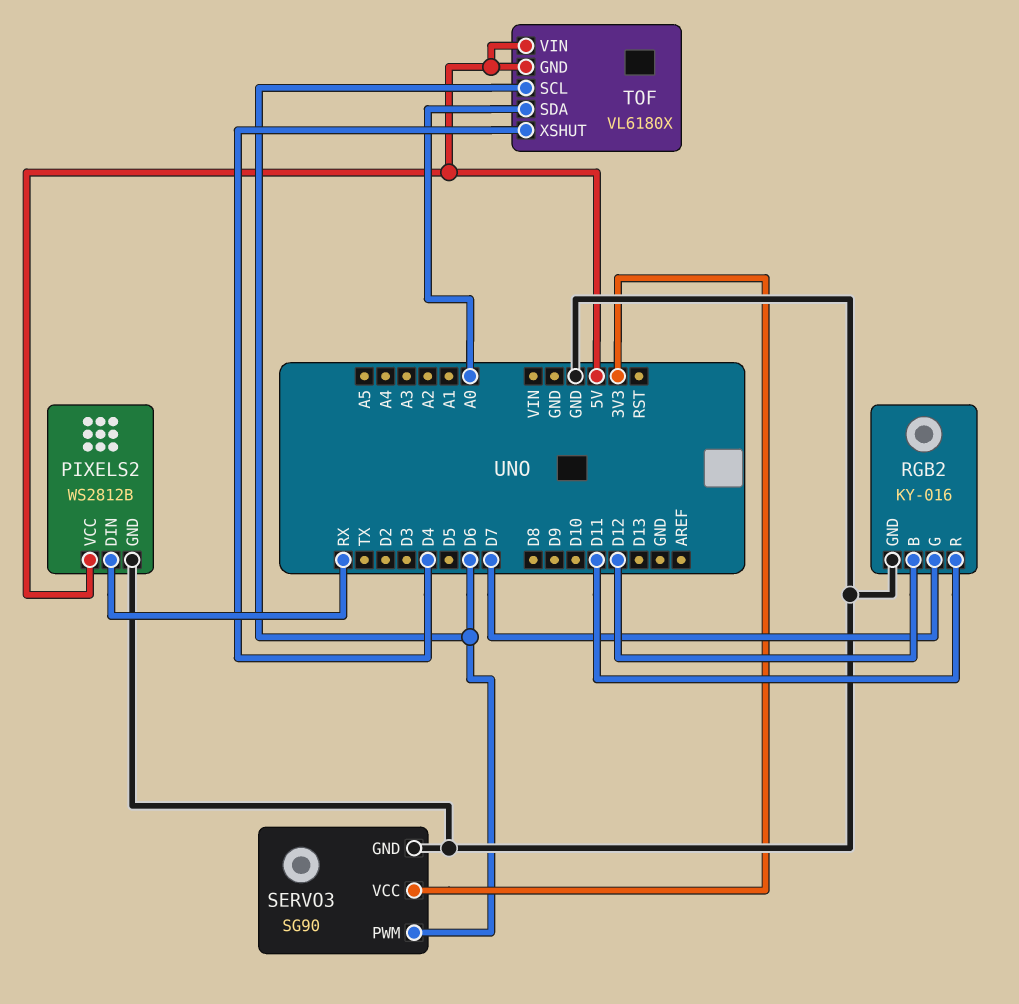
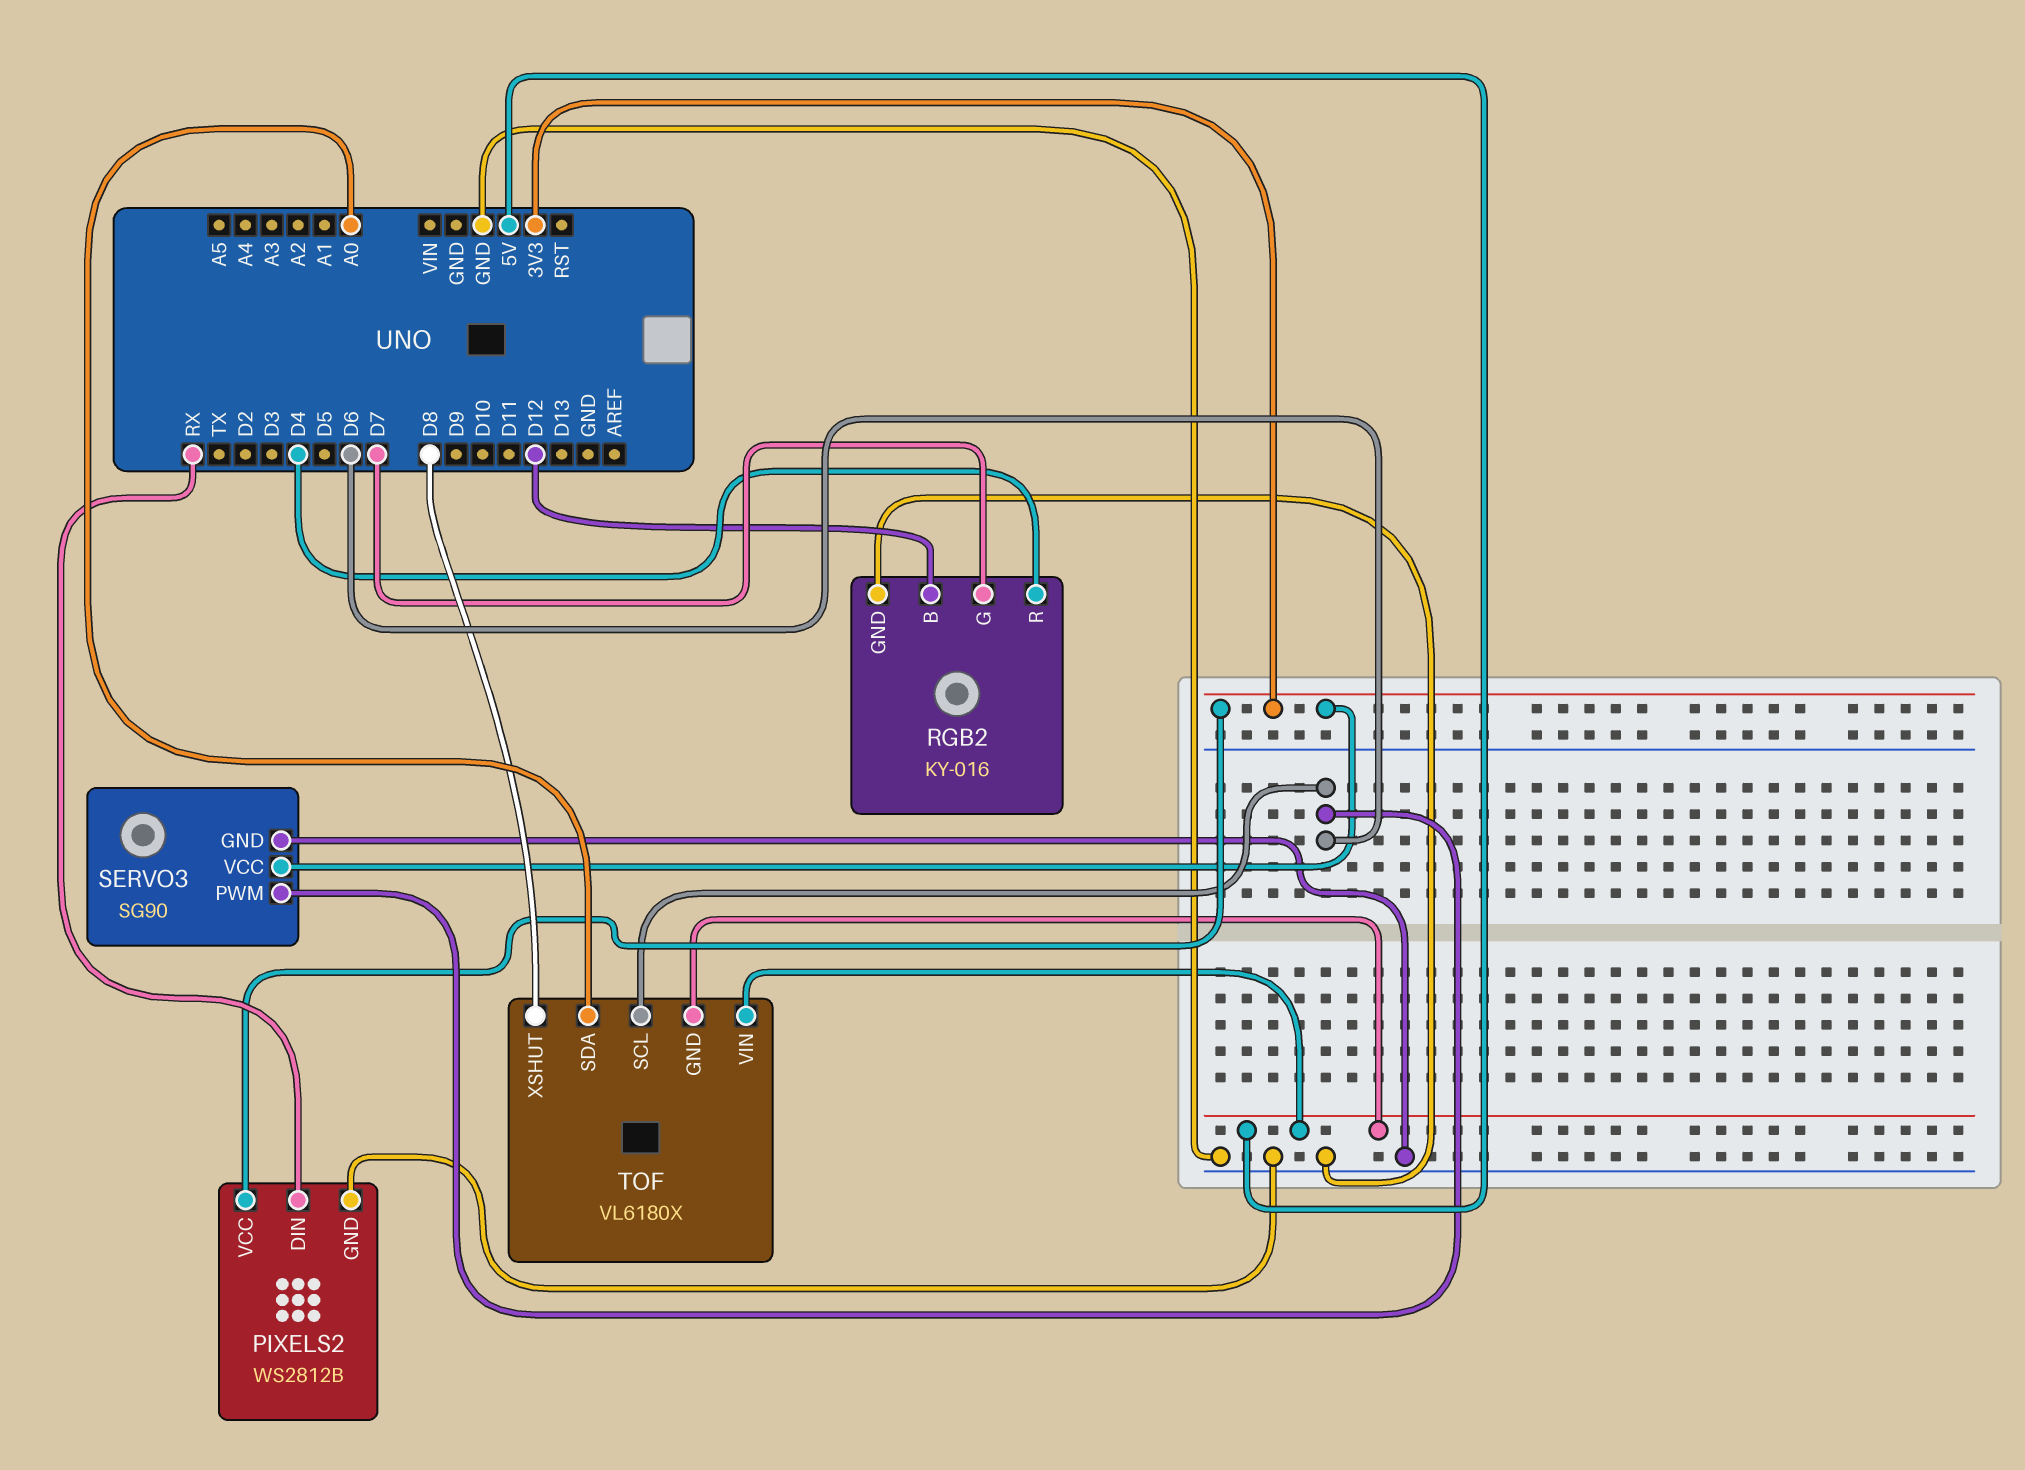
PIXELS2 pin VCC: 5V -> 3V3
RGB2 pin R: D11 -> D4
TOF pin XSHUT: D4 -> D8

